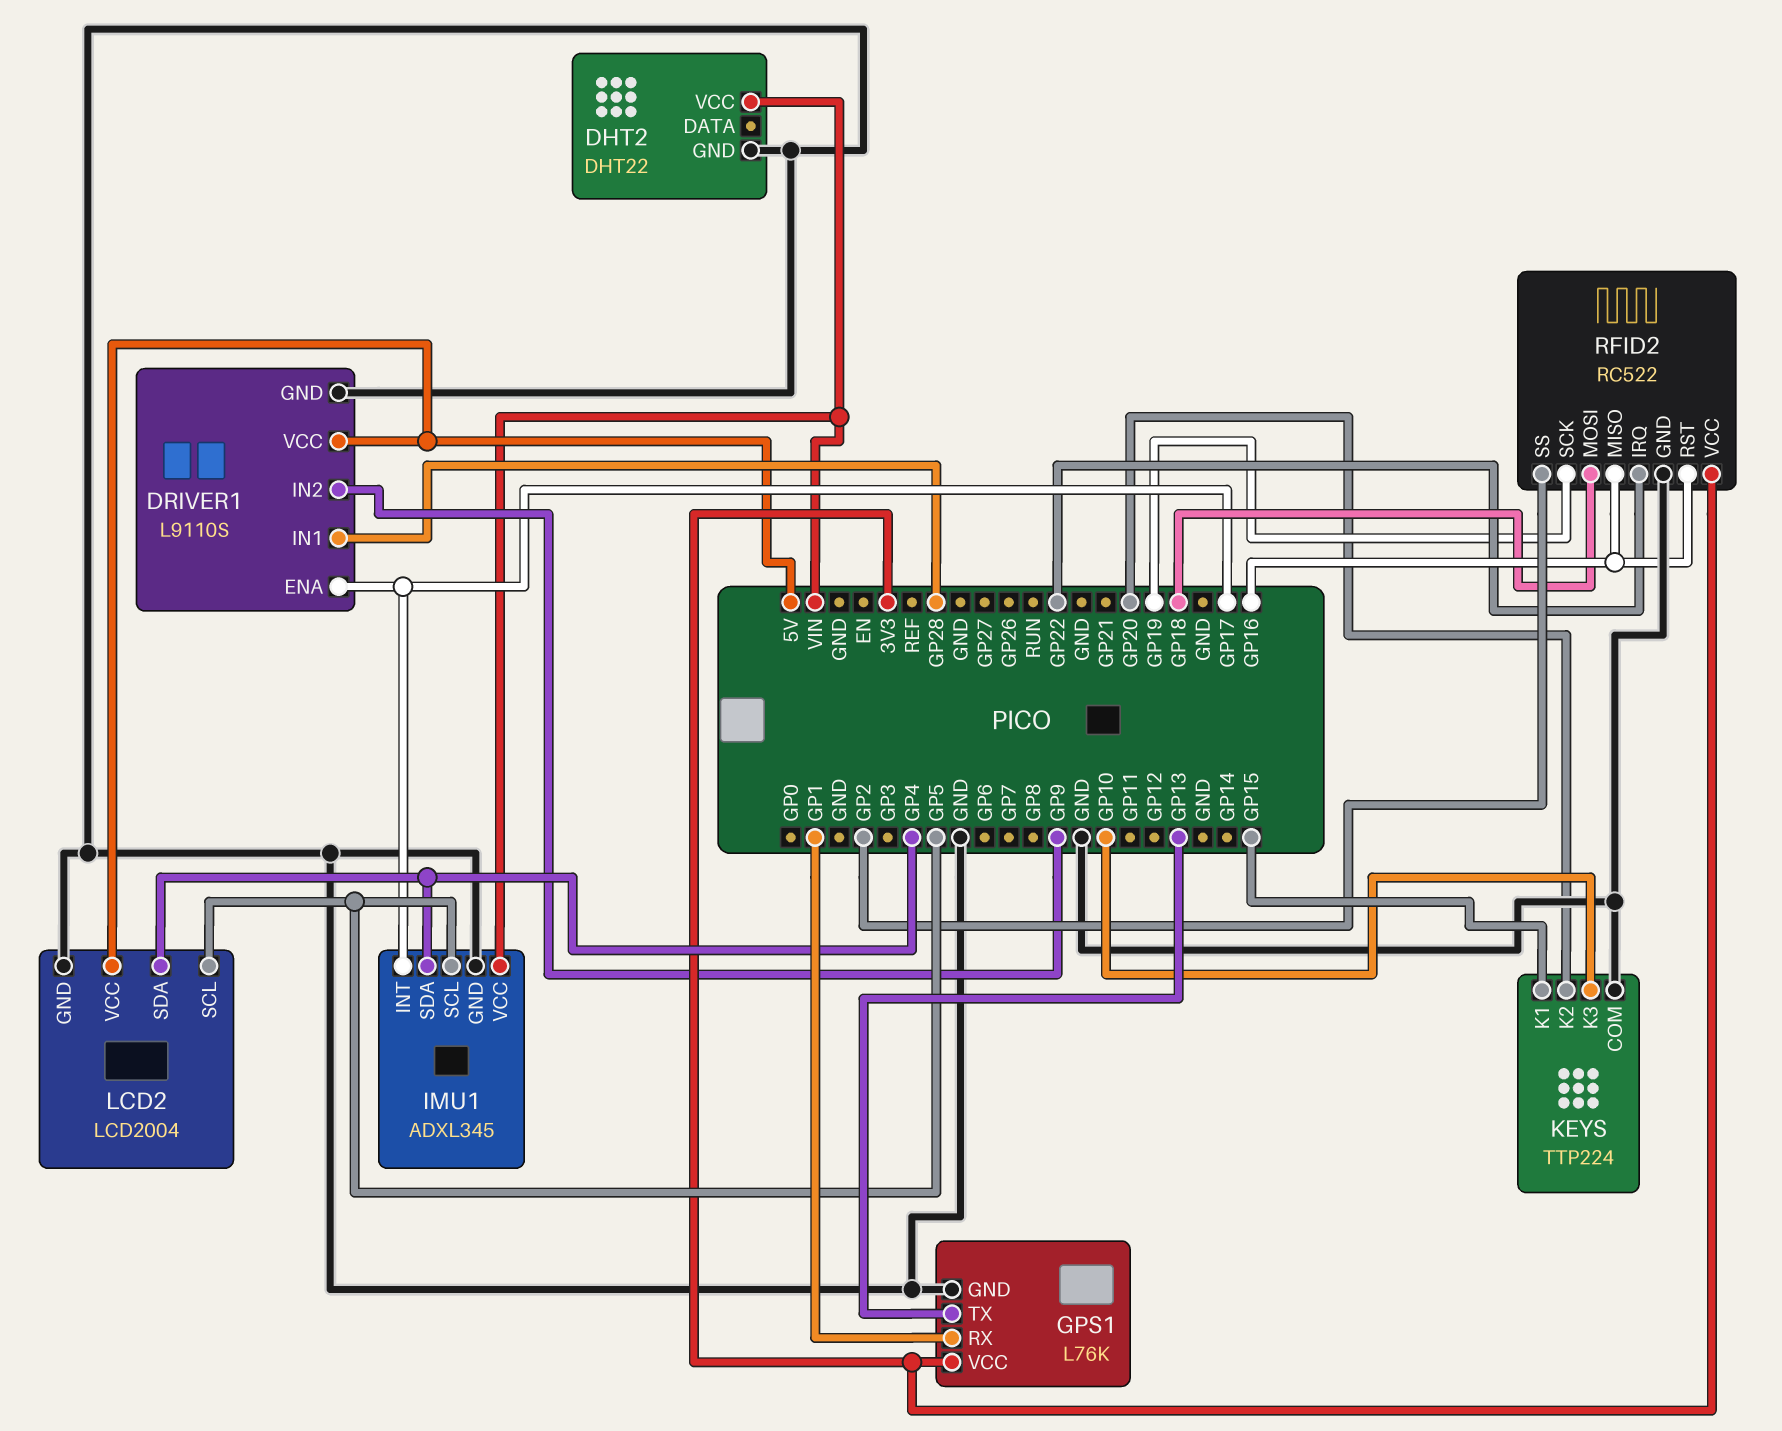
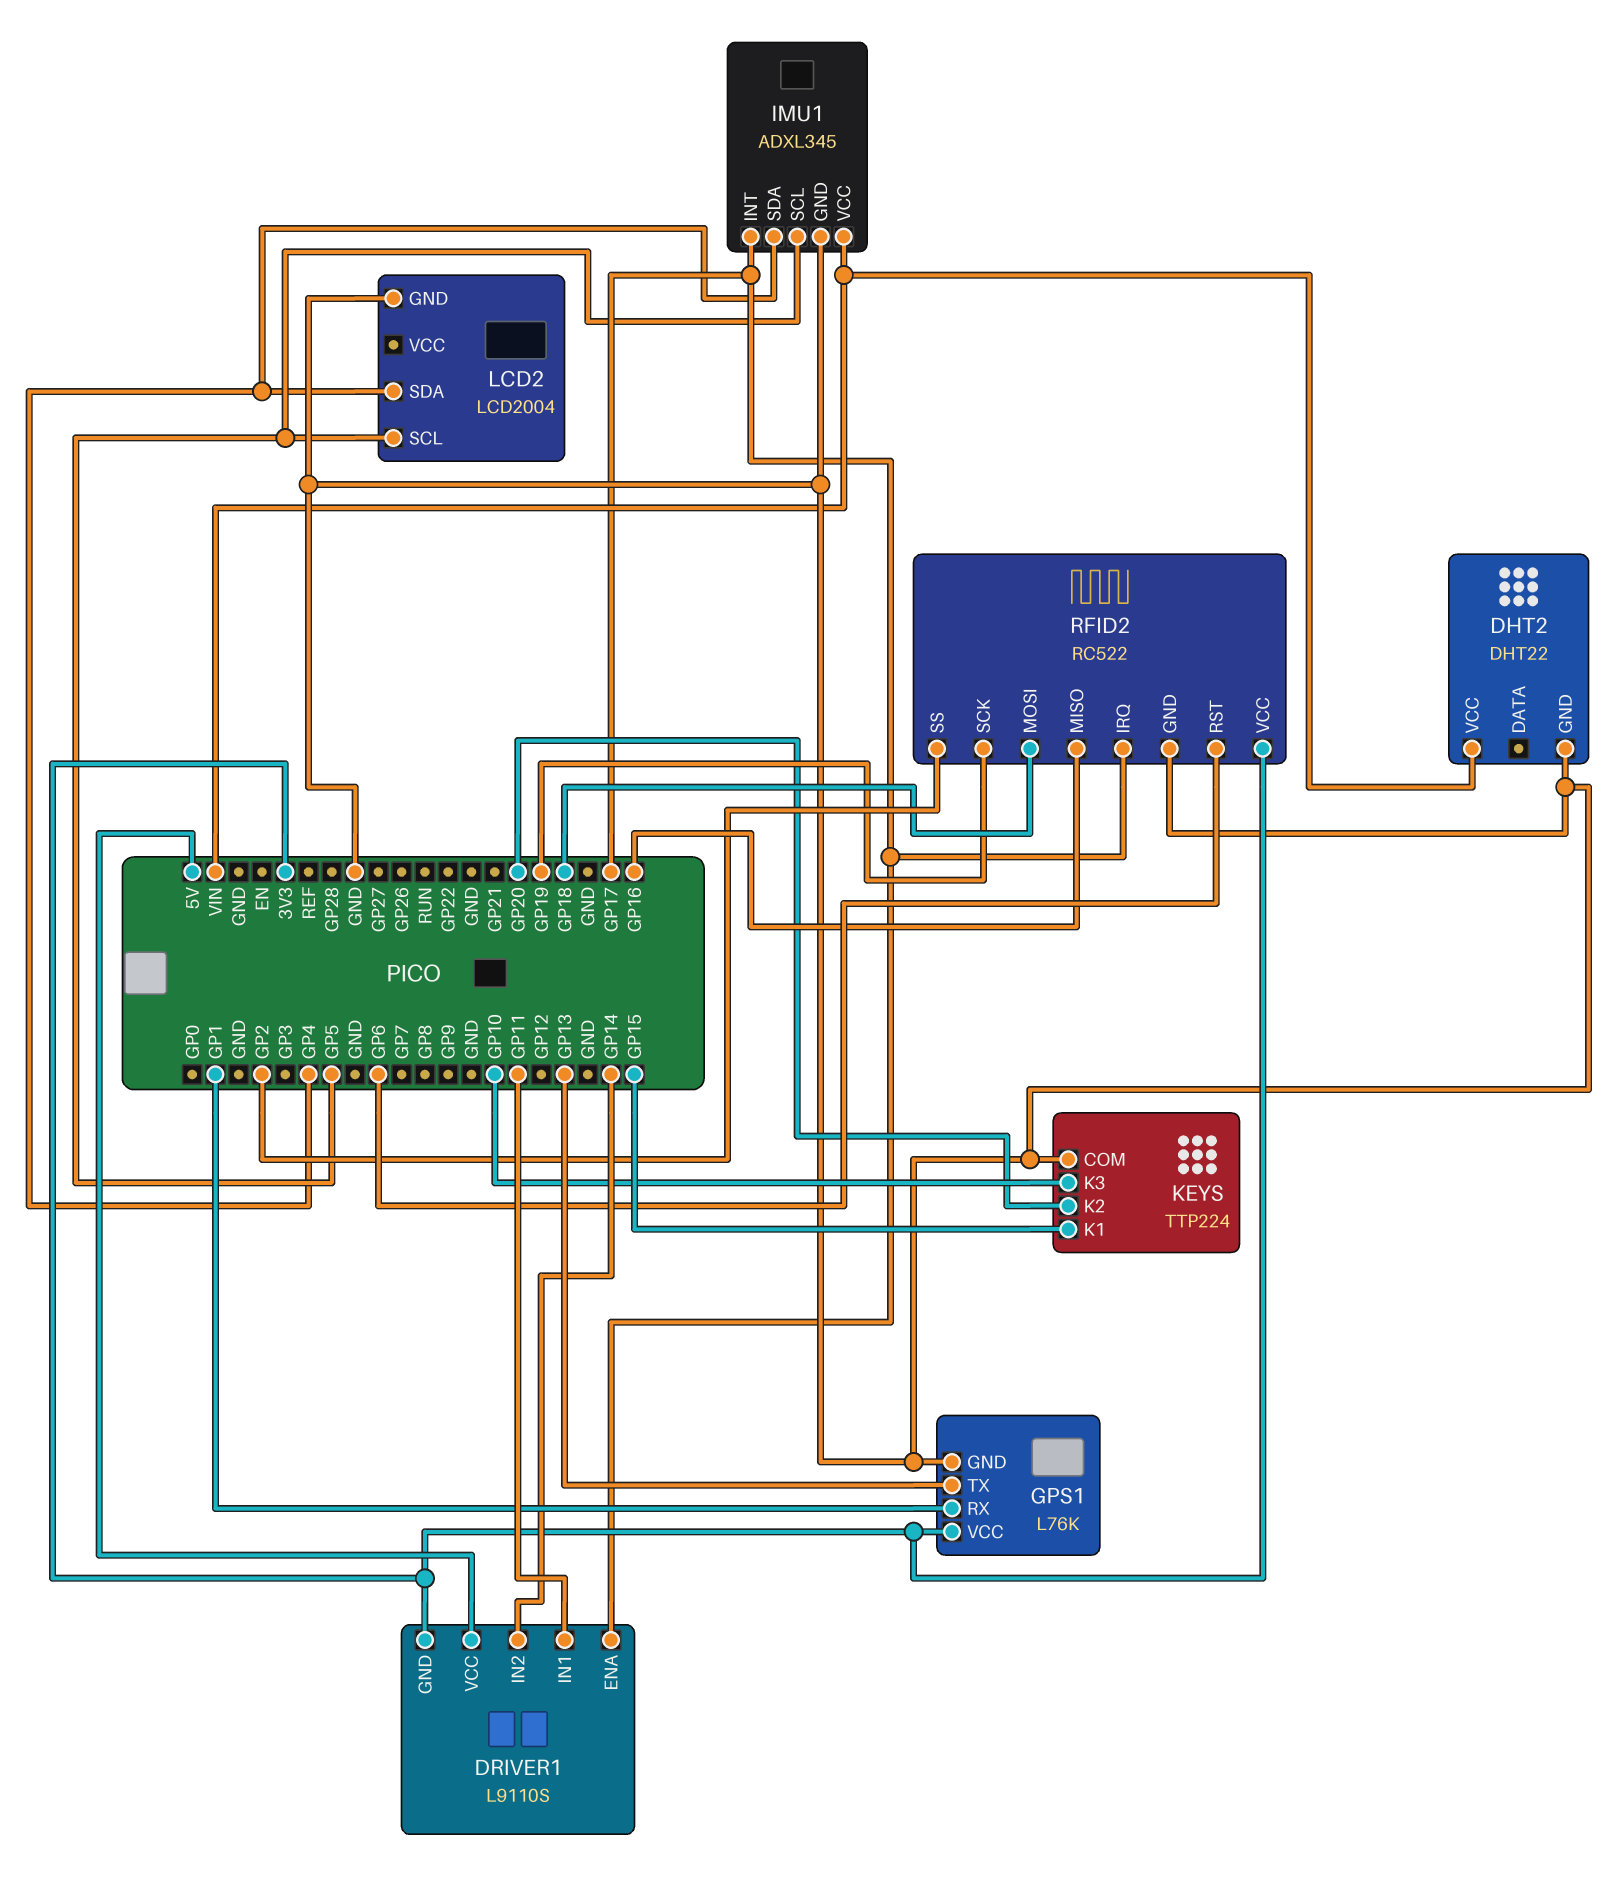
DRIVER1 pin GND: GND -> 3V3
DRIVER1 pin IN1: GP28 -> GP11
DRIVER1 pin IN2: GP9 -> GP14
LCD2 pin VCC: 5V -> none
RFID2 pin IRQ: GP22 -> GP17
RFID2 pin RST: GP16 -> GP6

